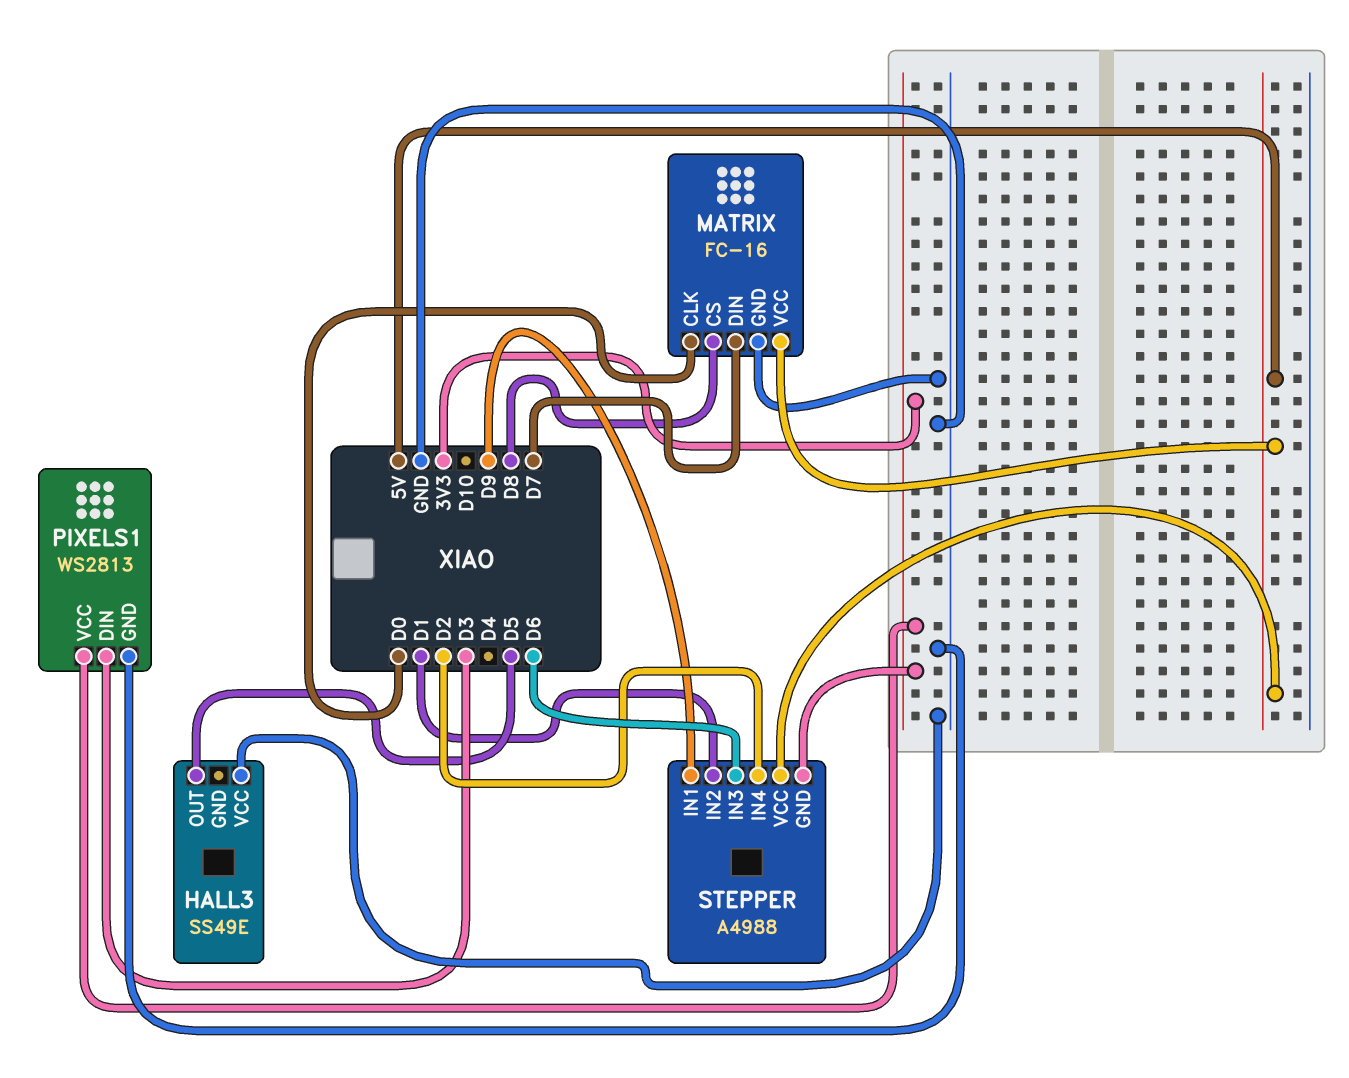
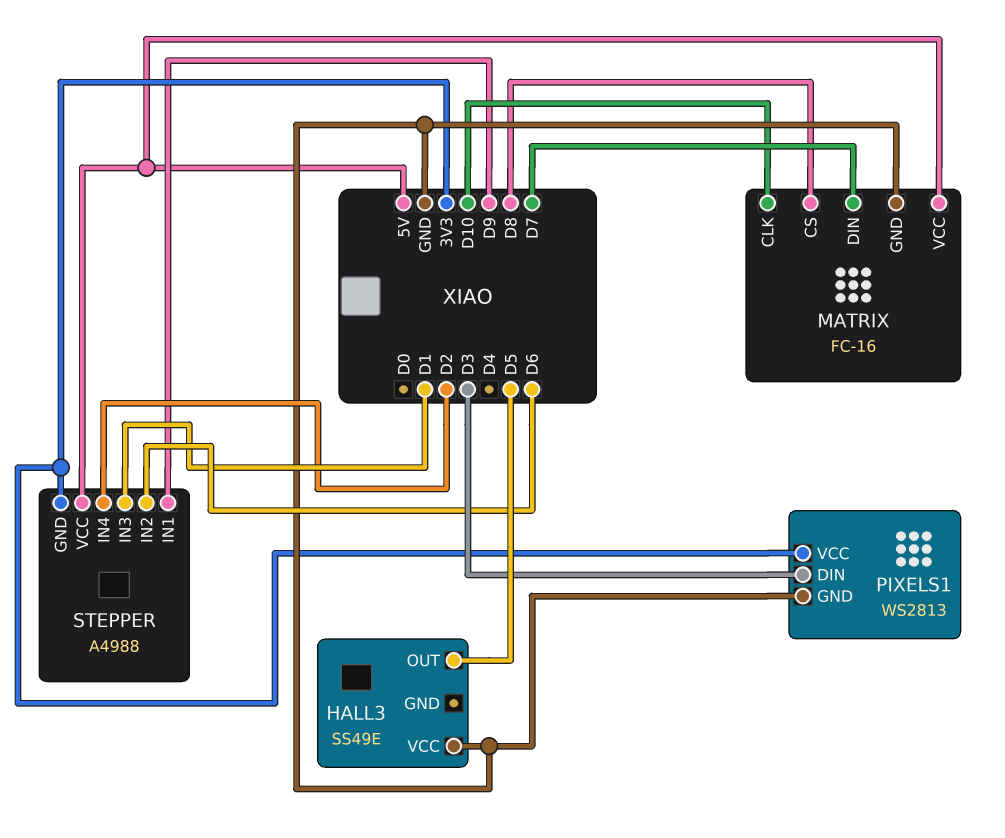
MATRIX pin CLK: D0 -> D10
STEPPER pin IN2: D1 -> D6
STEPPER pin IN3: D6 -> D1

